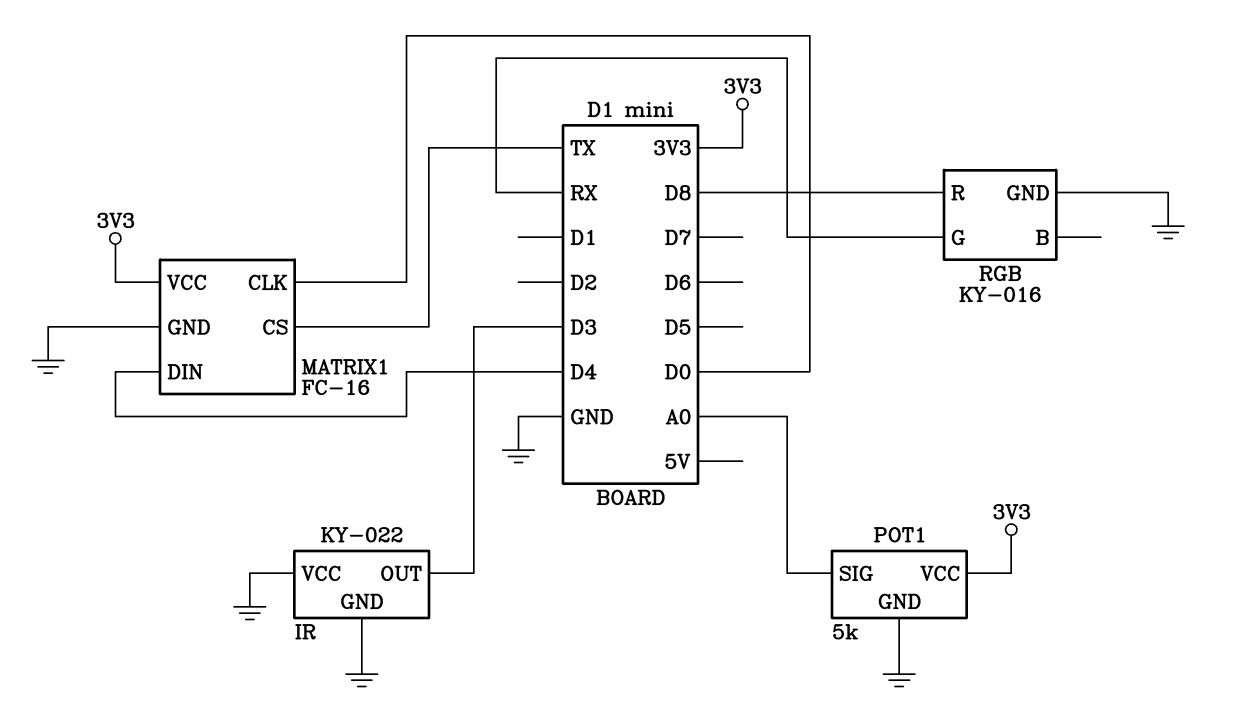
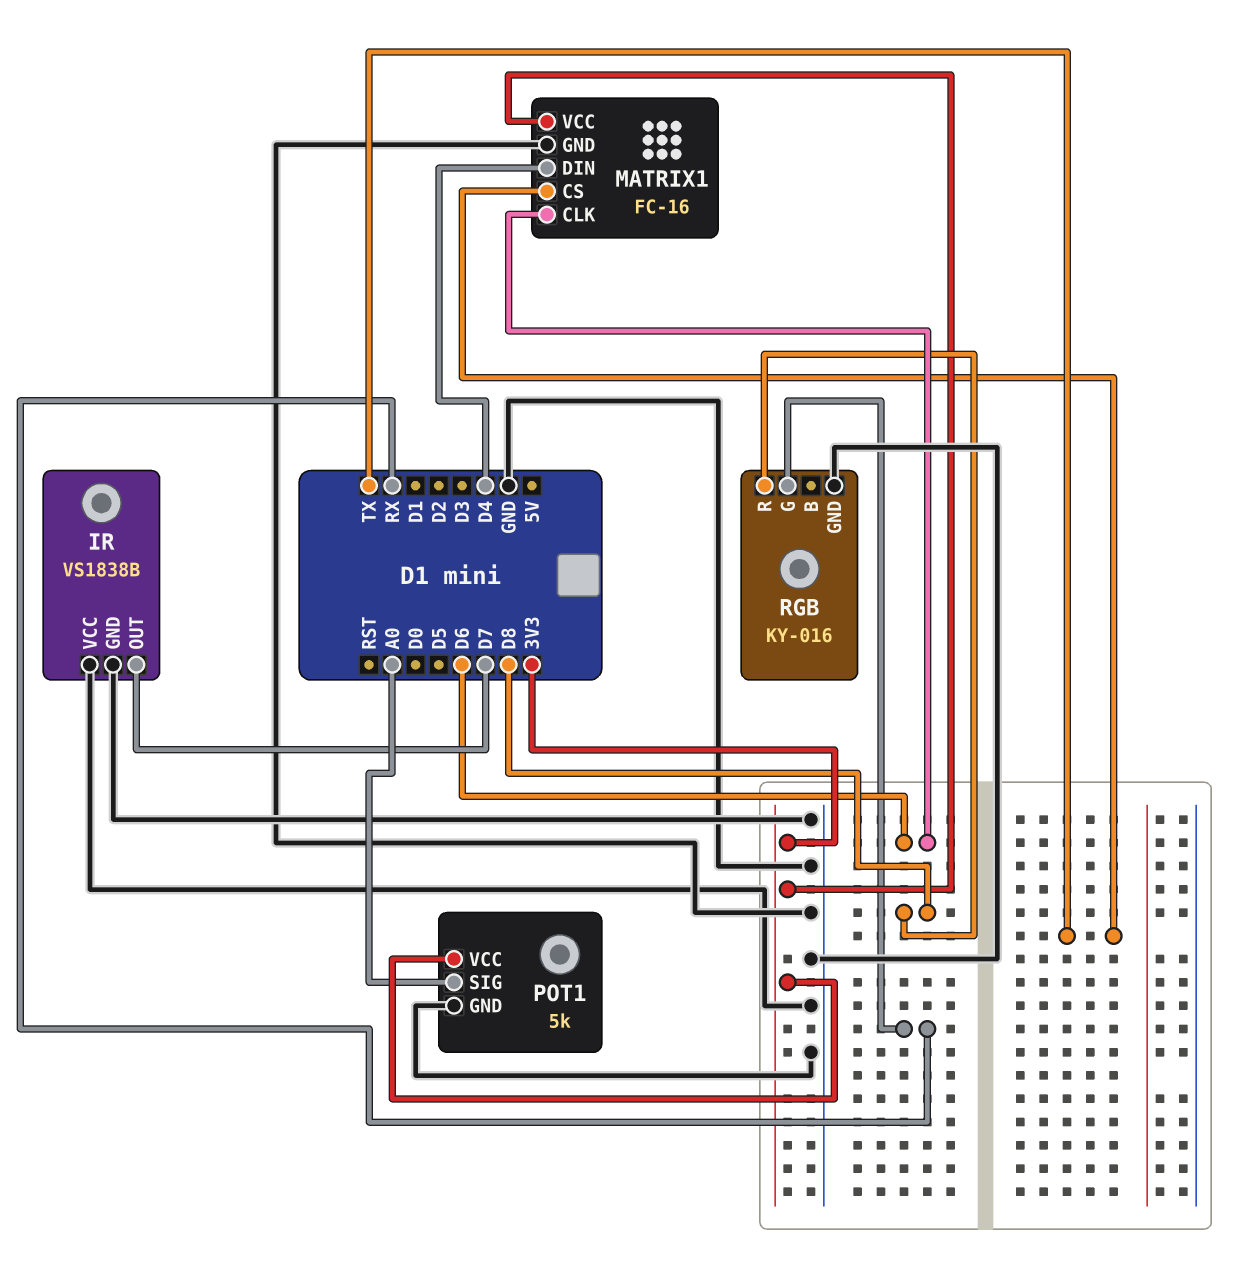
IR: KY-022 -> VS1838B
IR pin OUT: D3 -> D7
MATRIX1 pin CLK: D0 -> D6

